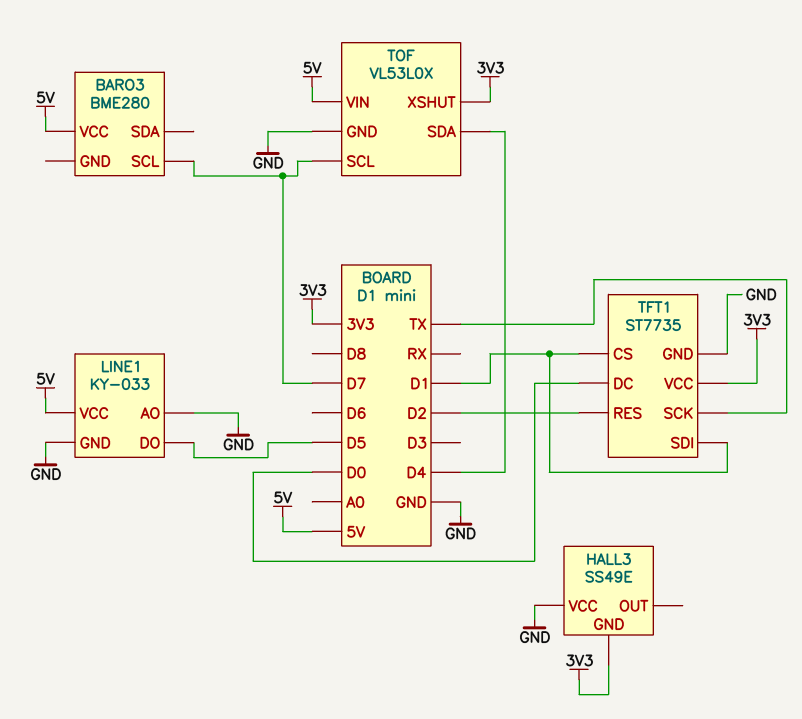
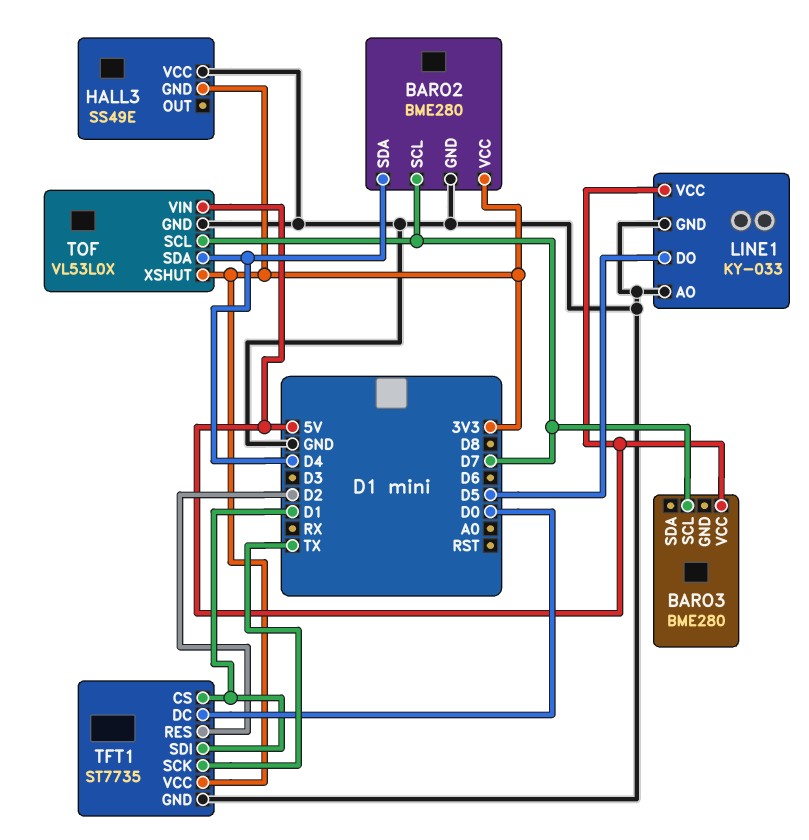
BARO2: none -> BME280
BARO2 pin GND: none -> GND
BARO2 pin SCL: none -> D7
BARO2 pin SDA: none -> D4
BARO2 pin VCC: none -> 3V3

